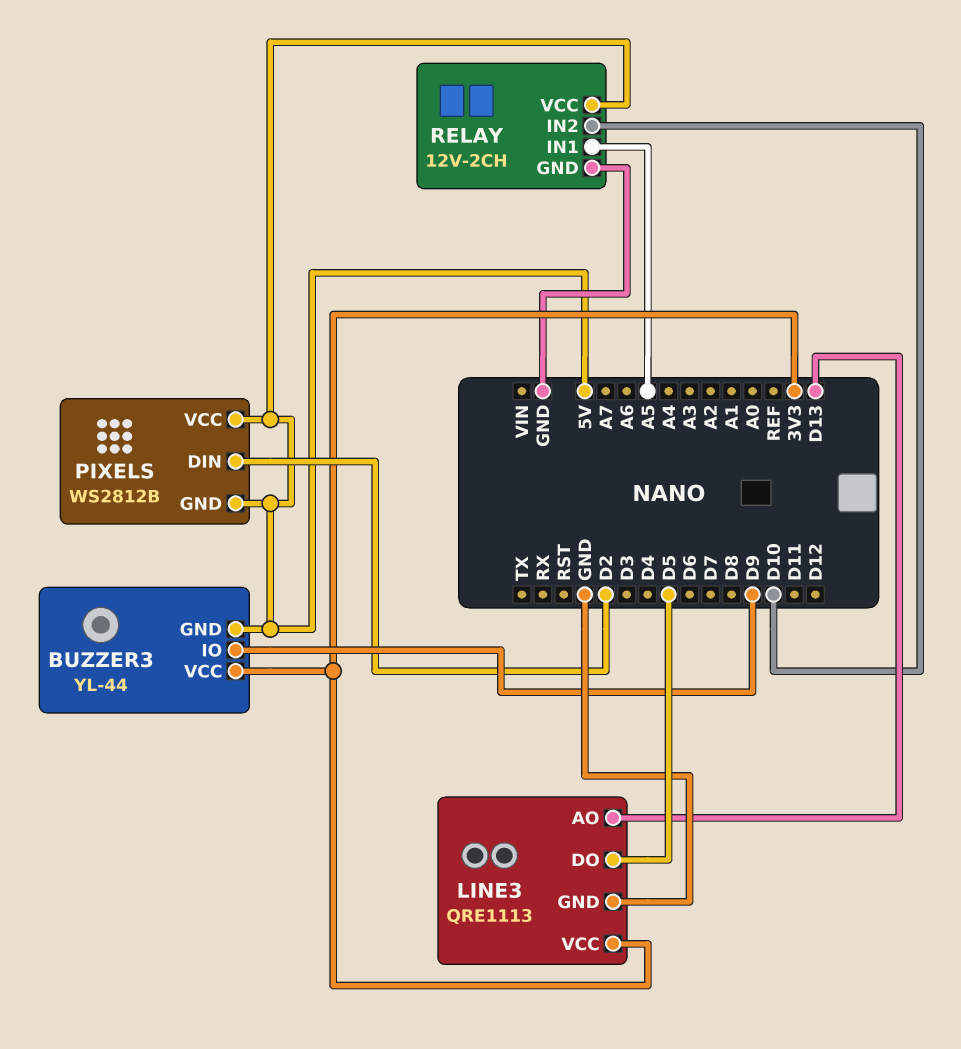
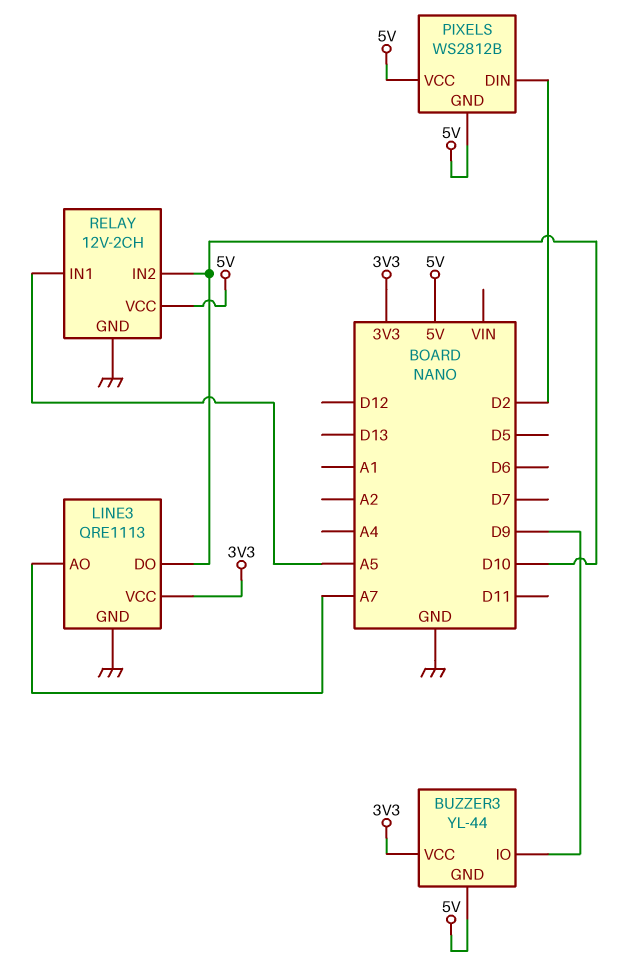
LINE3 pin AO: D13 -> A7
LINE3 pin DO: D5 -> D10

